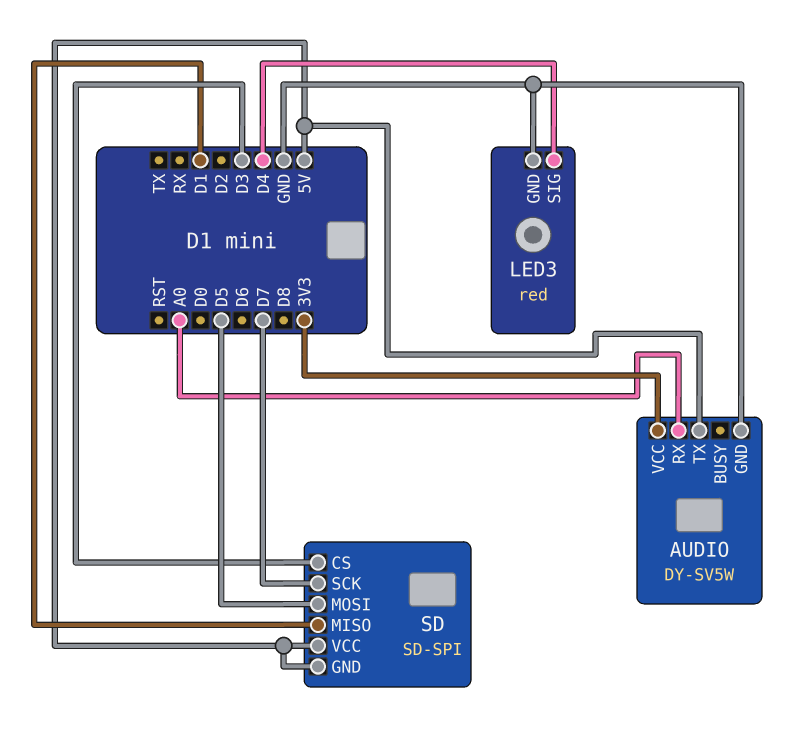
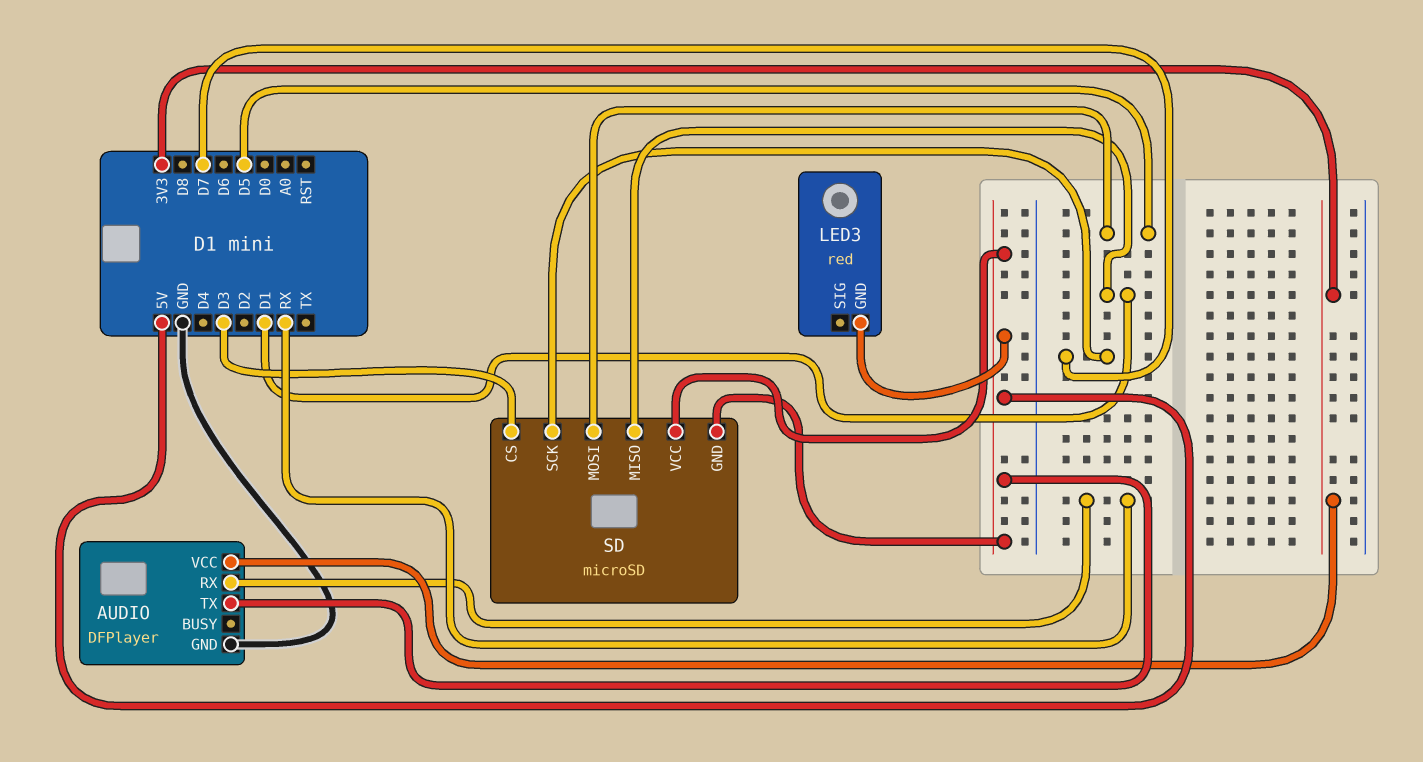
AUDIO: DY-SV5W -> DFPlayer
AUDIO pin RX: A0 -> RX
LED3 pin GND: GND -> 5V
LED3 pin SIG: D4 -> none
SD: SD-SPI -> microSD

